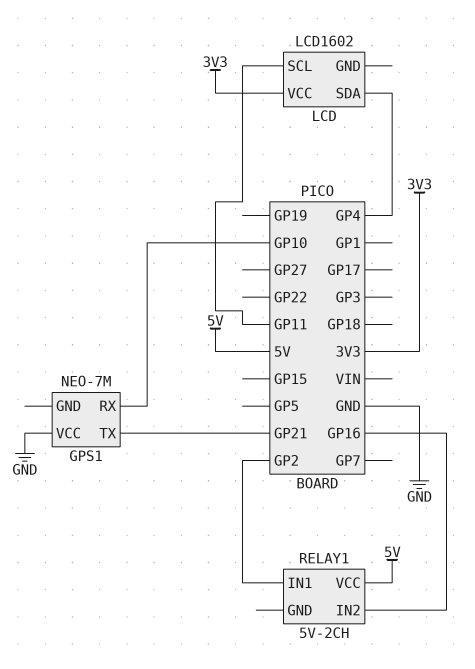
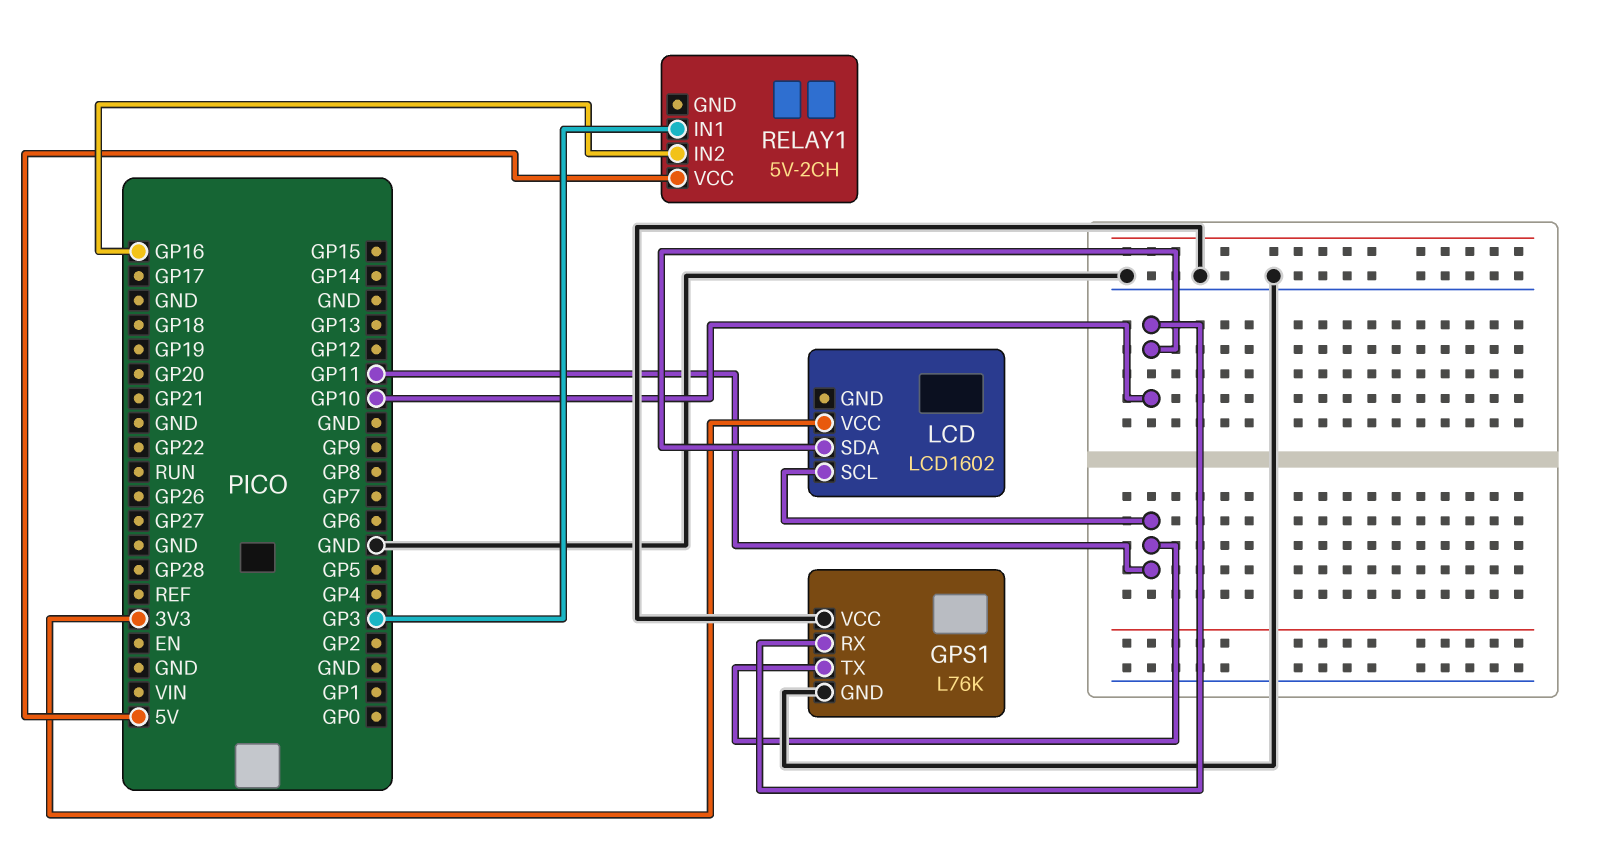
GPS1: NEO-7M -> L76K
GPS1 pin GND: none -> GND
GPS1 pin TX: GP21 -> GP11
LCD pin SDA: GP4 -> GP10
RELAY1 pin IN1: GP2 -> GP3

